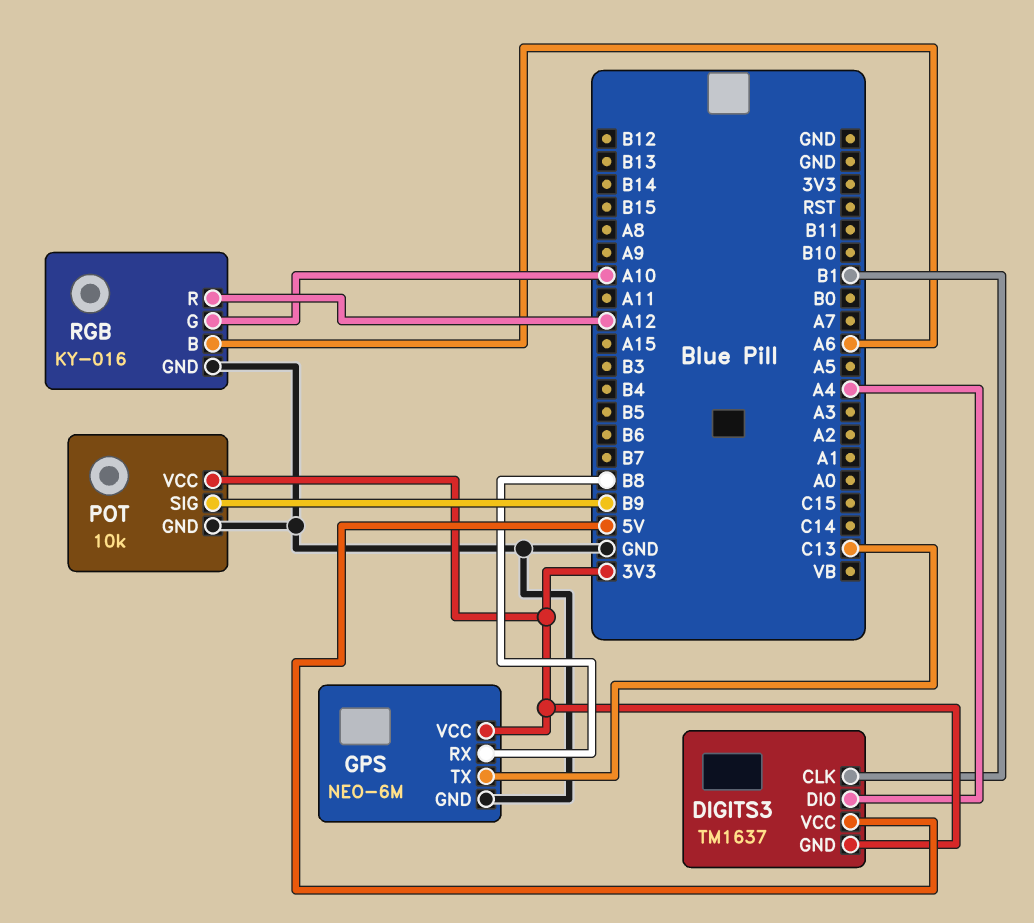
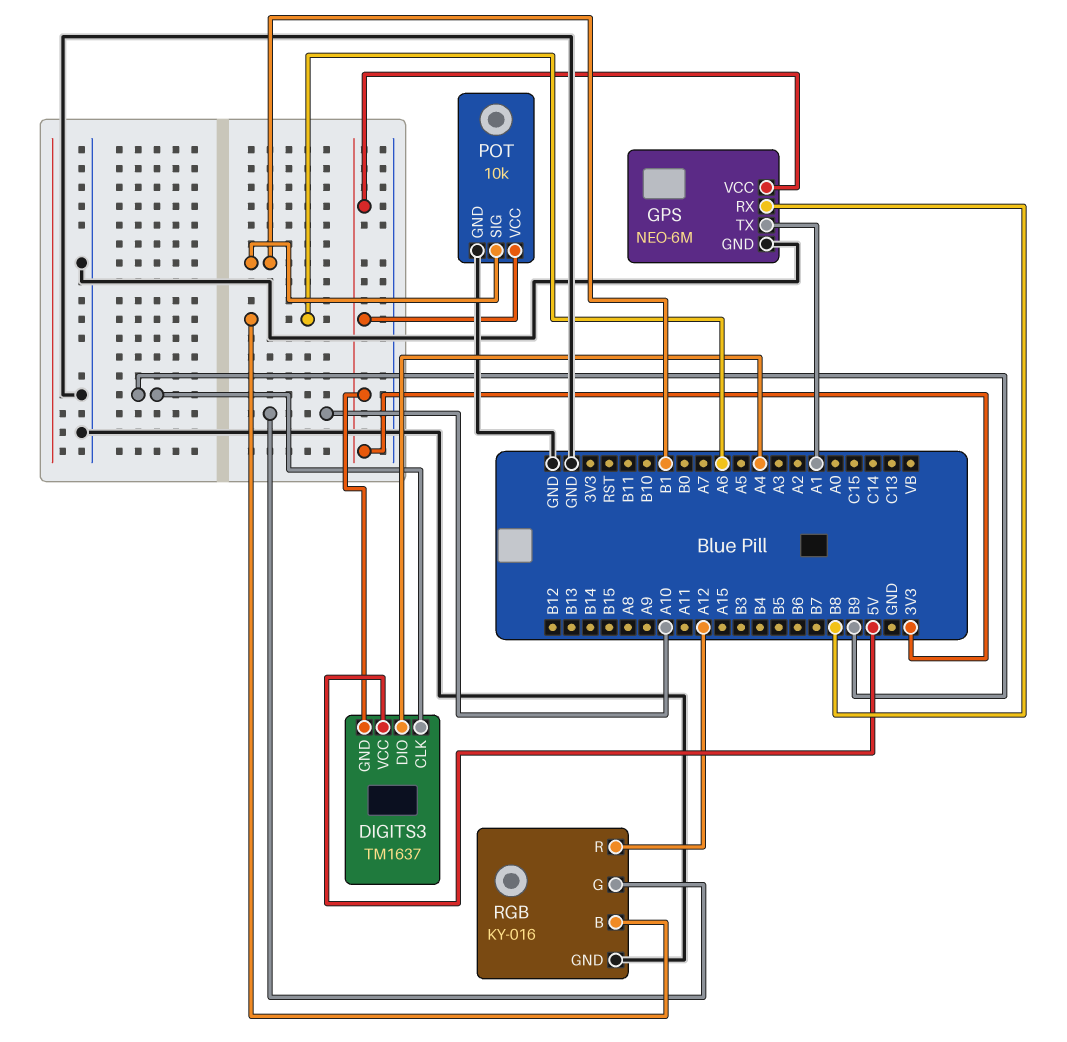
DIGITS3 pin CLK: B1 -> B9
GPS pin TX: C13 -> A1
POT pin SIG: B9 -> B1

